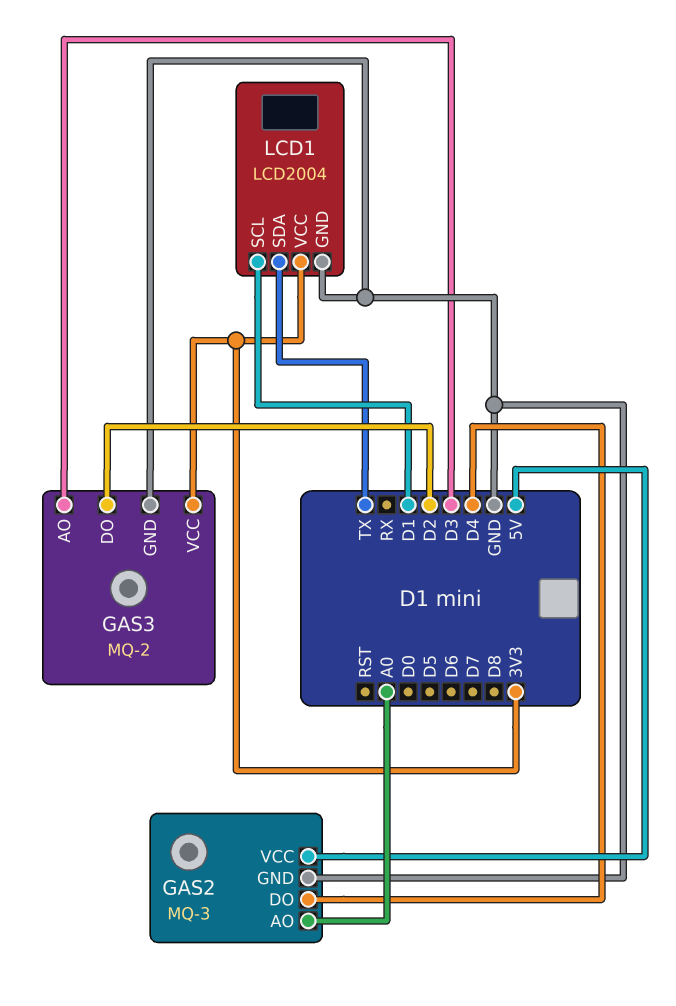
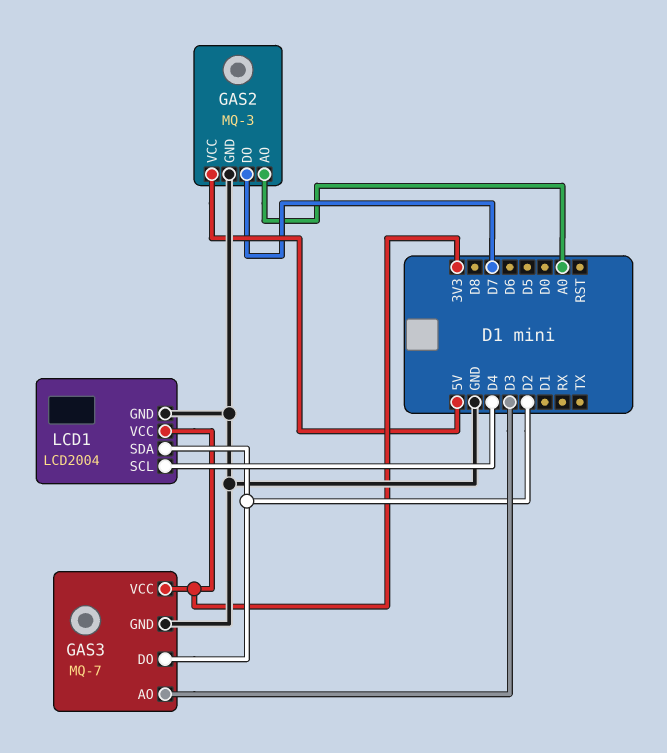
GAS2 pin DO: D4 -> D7
GAS3: MQ-2 -> MQ-7
LCD1 pin SCL: D1 -> D4
LCD1 pin SDA: TX -> D2

